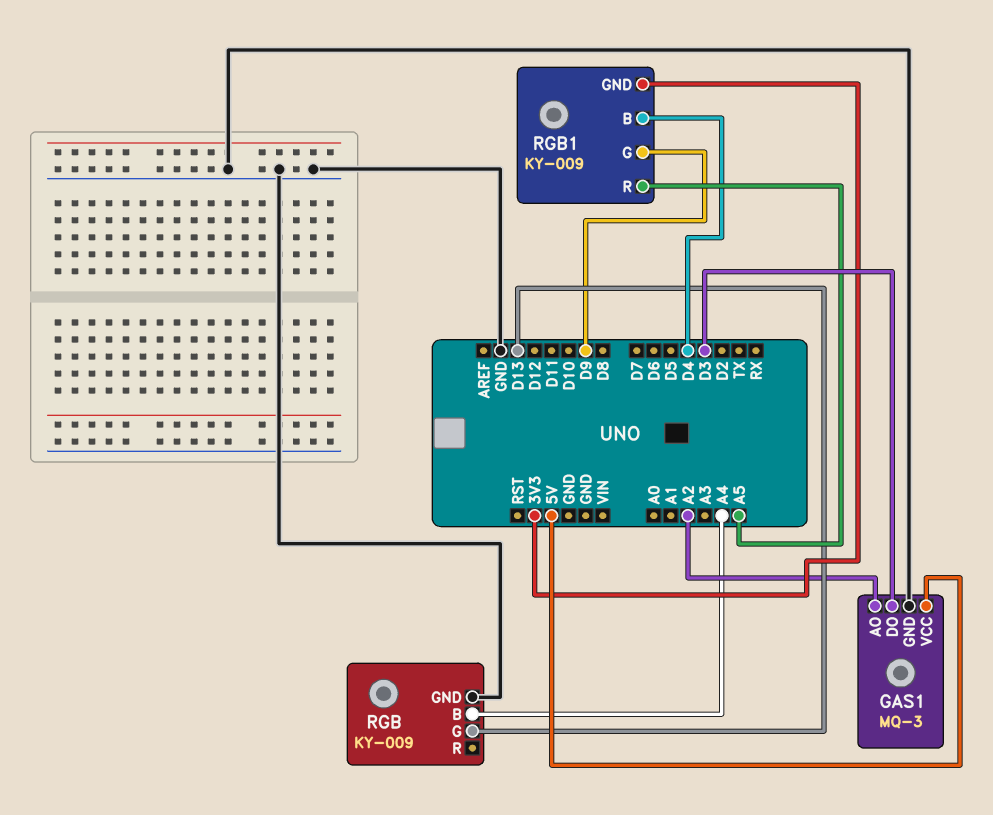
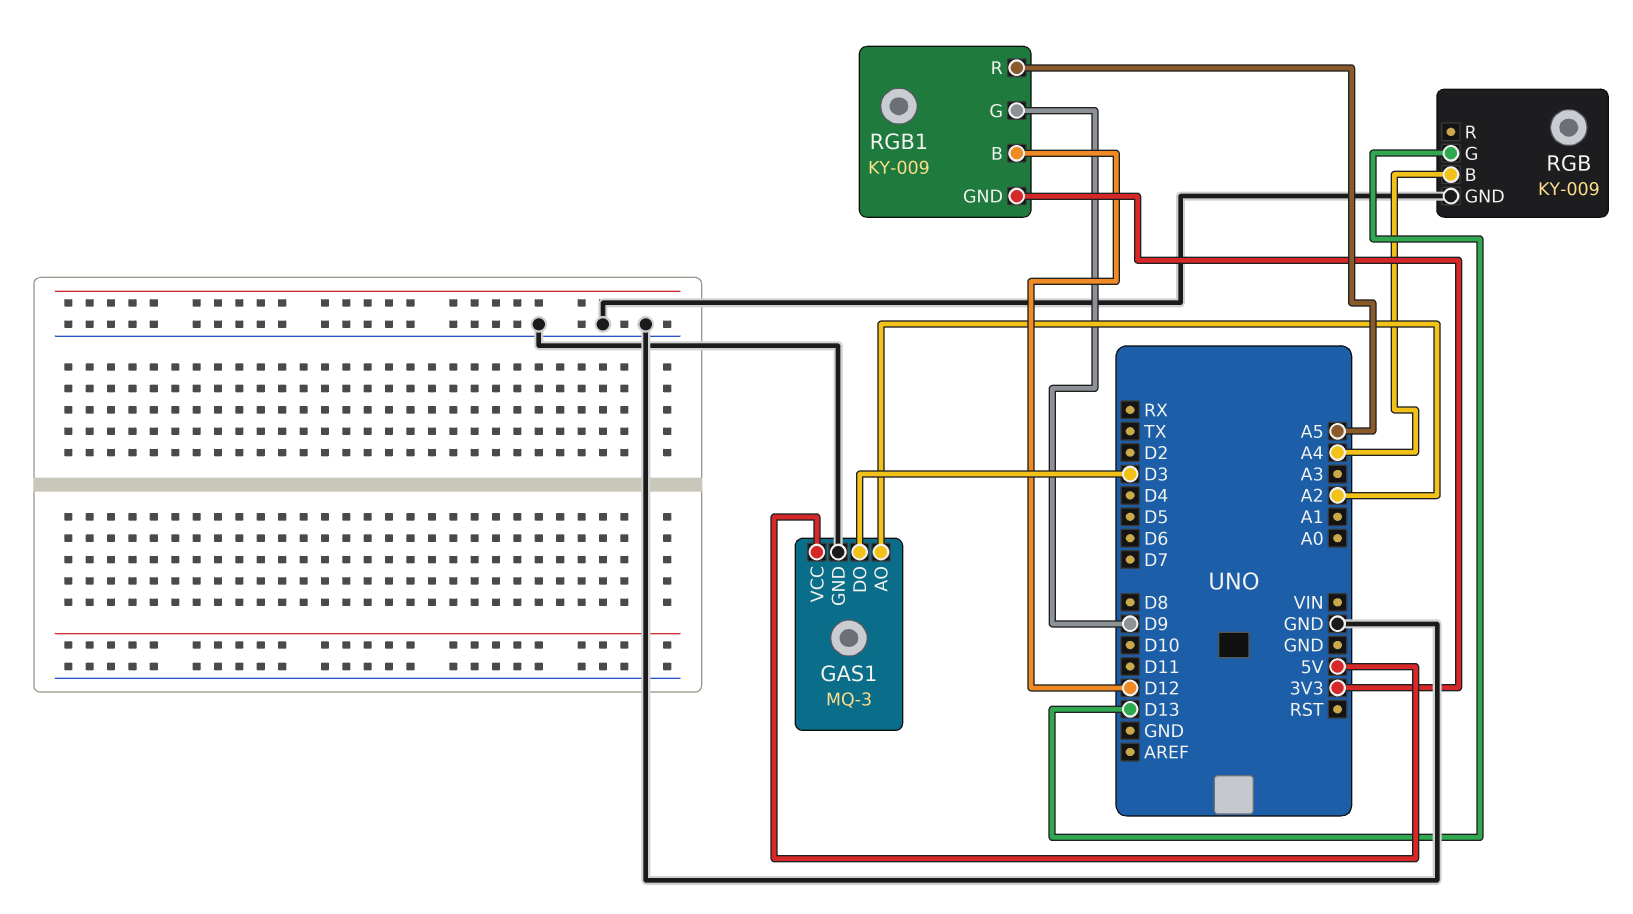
RGB1 pin B: D4 -> D12

